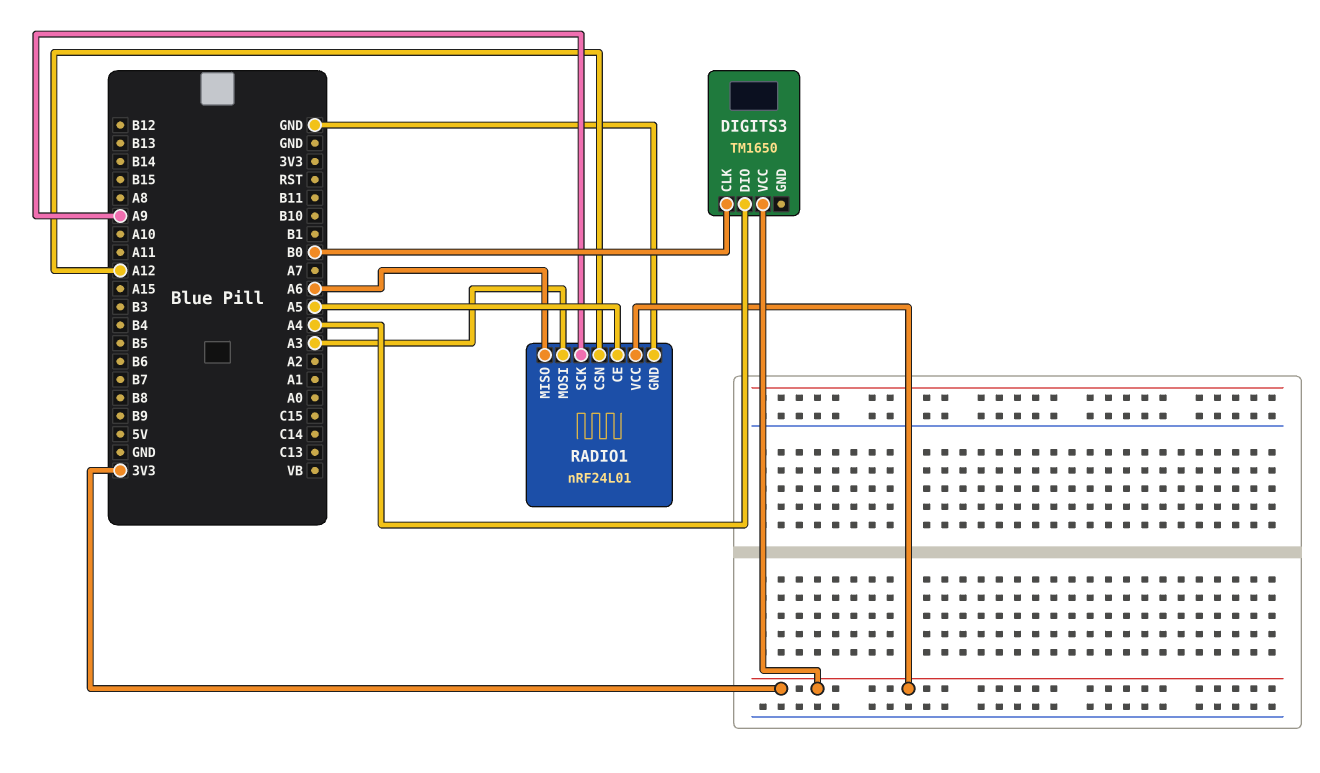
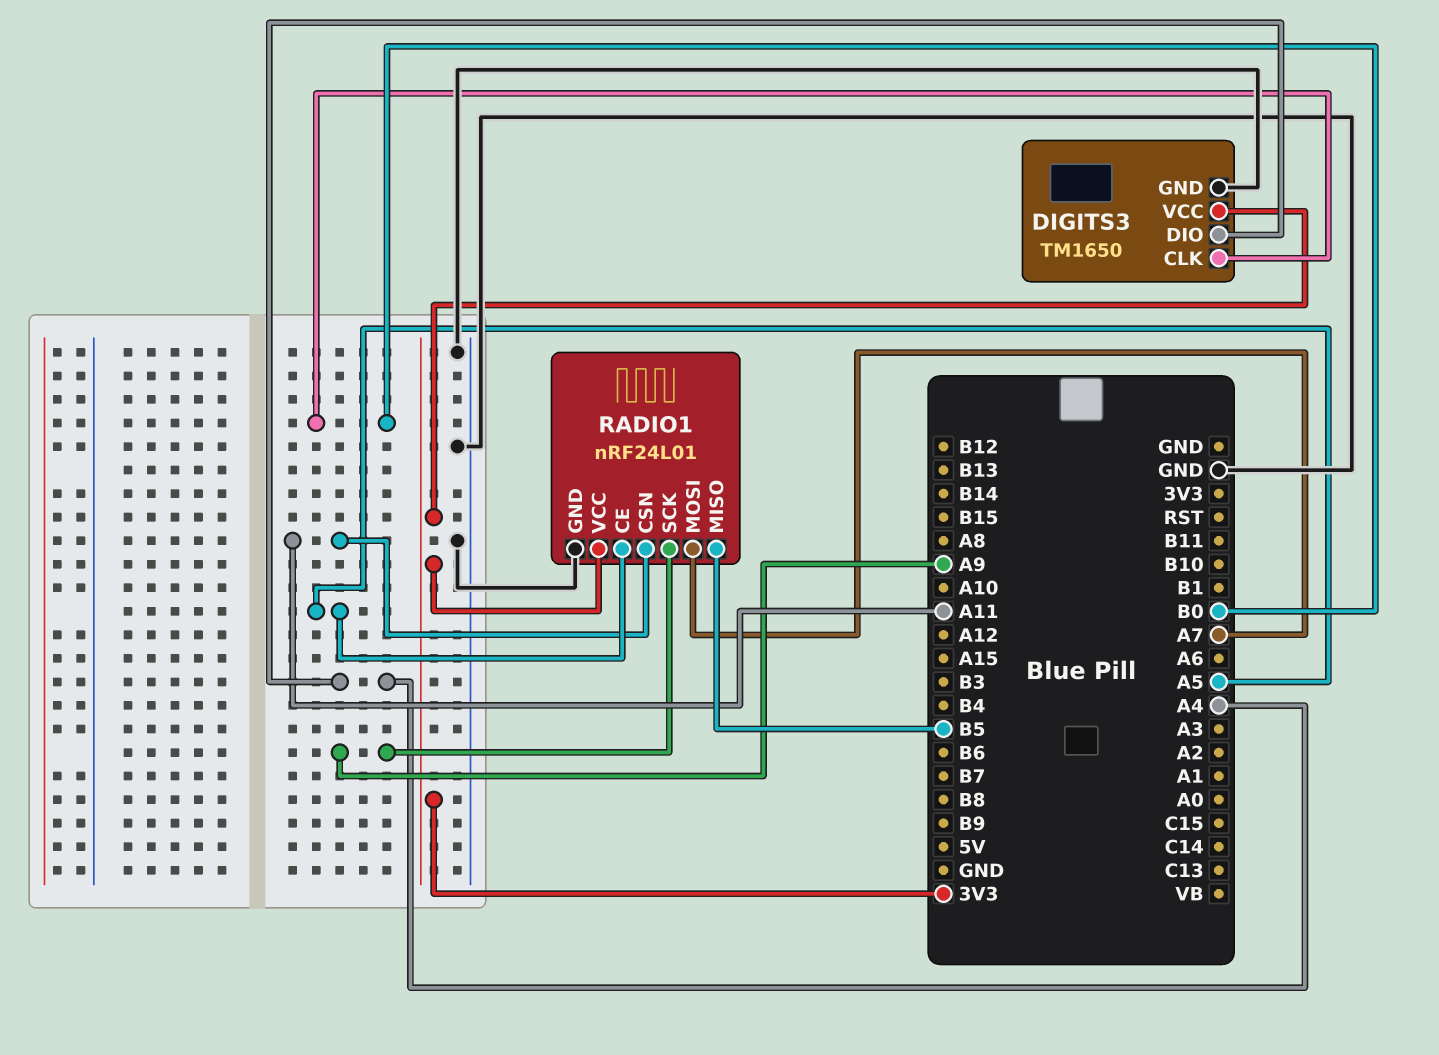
DIGITS3 pin GND: none -> GND
RADIO1 pin CSN: A12 -> A11
RADIO1 pin MISO: A6 -> B5
RADIO1 pin MOSI: A3 -> A7

